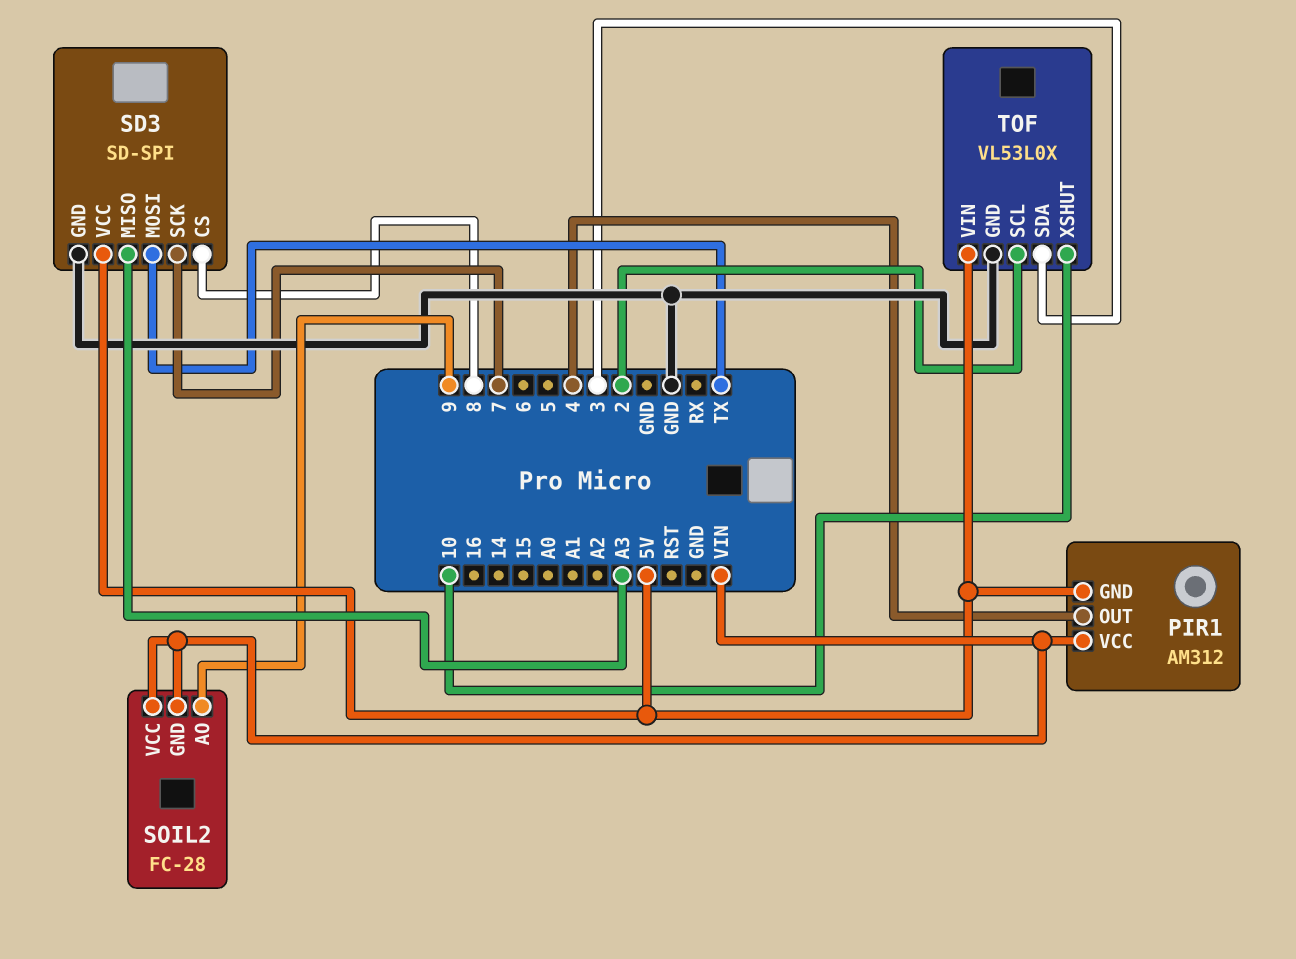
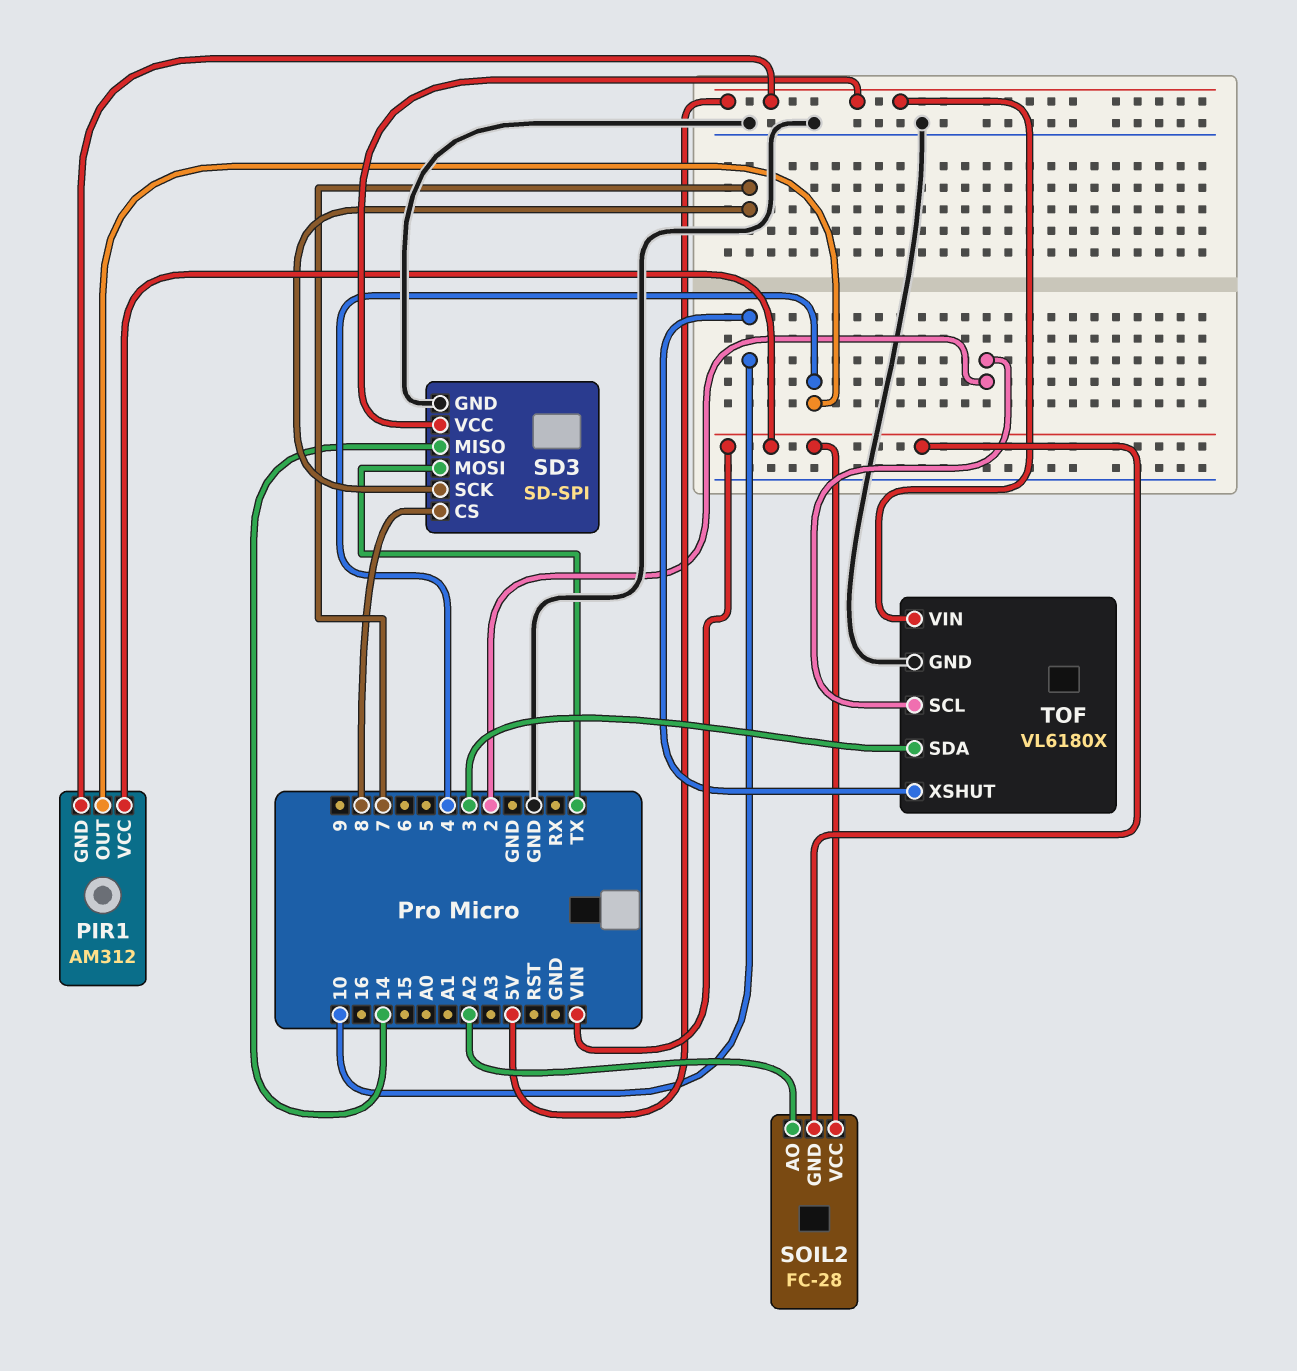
SD3 pin MISO: A3 -> 14
SOIL2 pin AO: 9 -> A2
TOF: VL53L0X -> VL6180X

